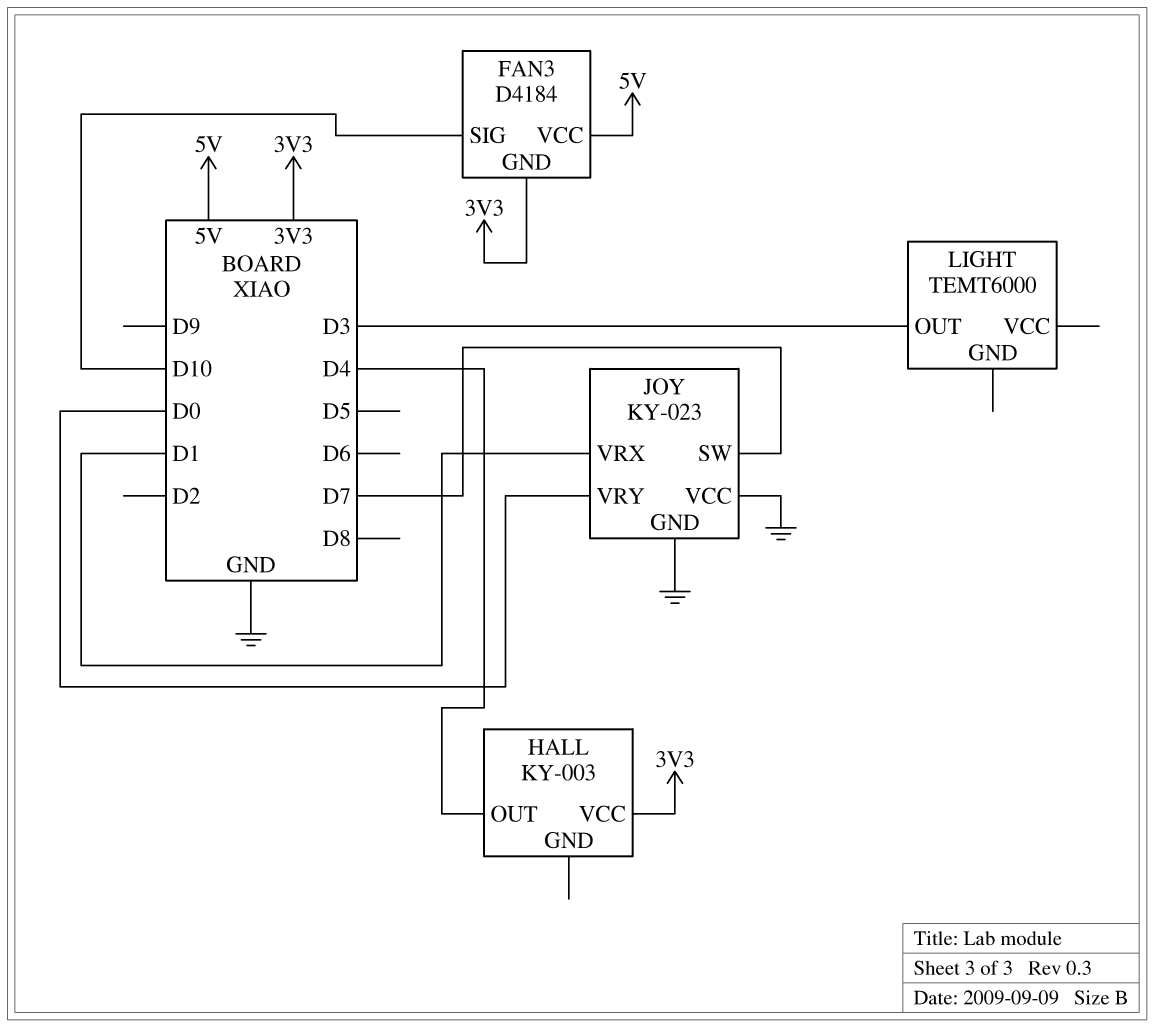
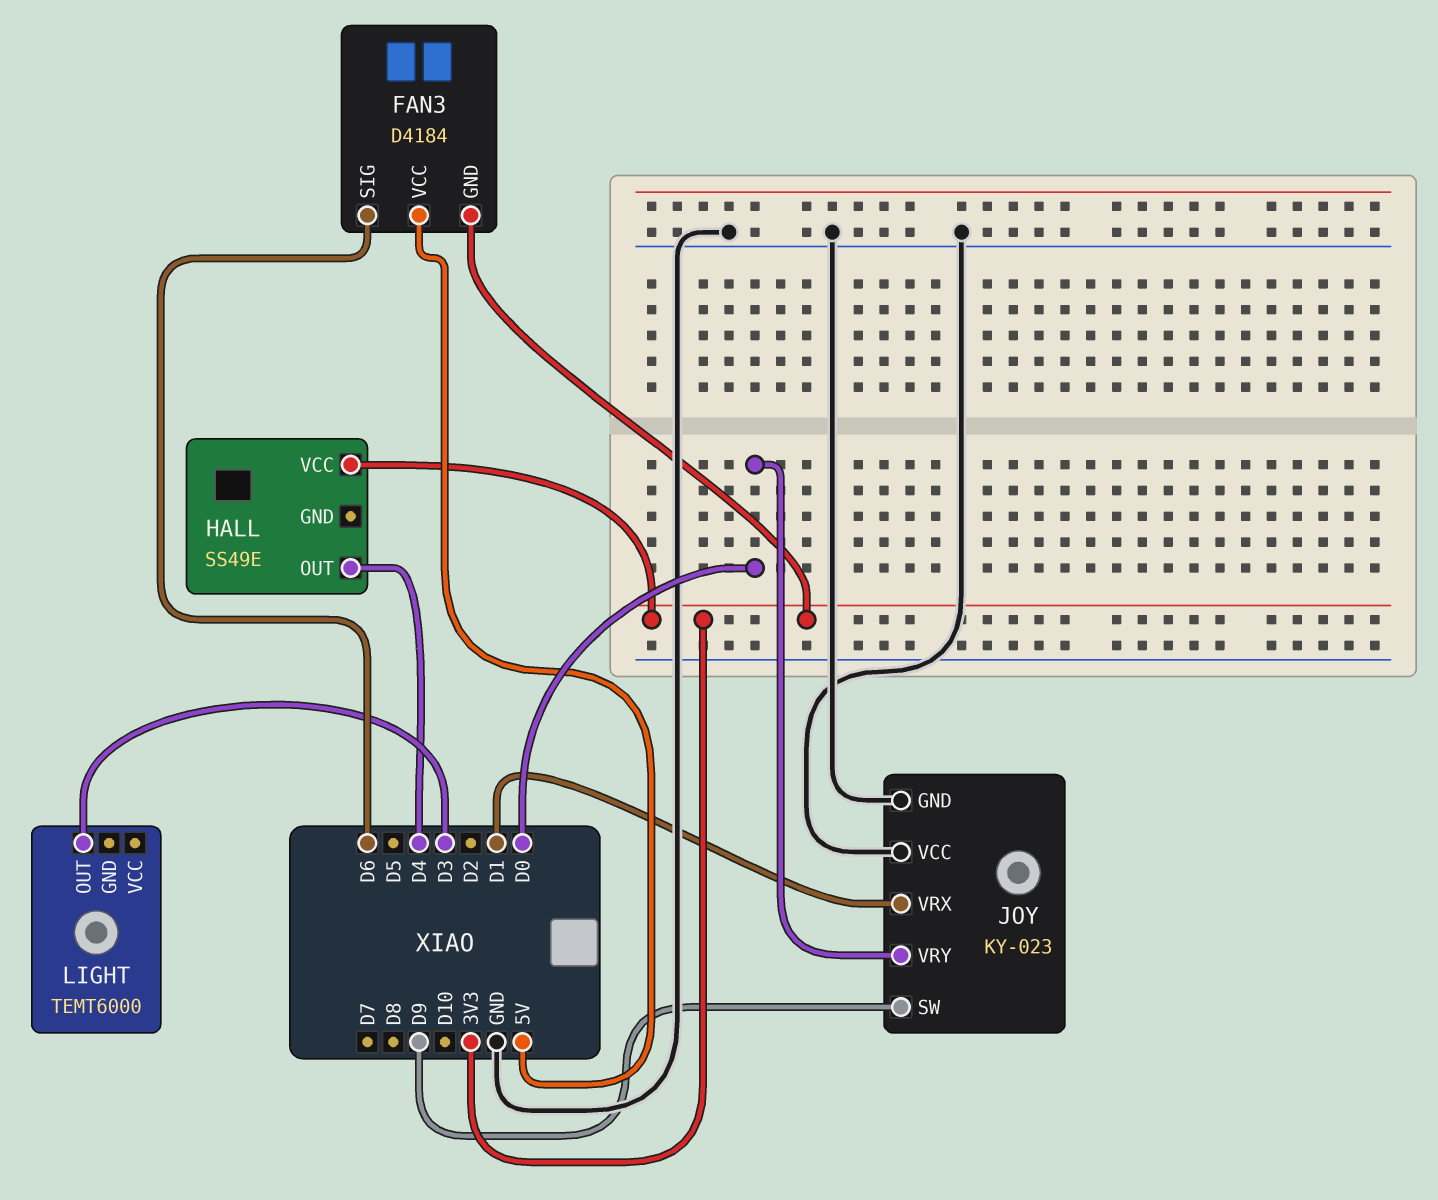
FAN3 pin SIG: D10 -> D6
HALL: KY-003 -> SS49E
JOY pin SW: D7 -> D9

